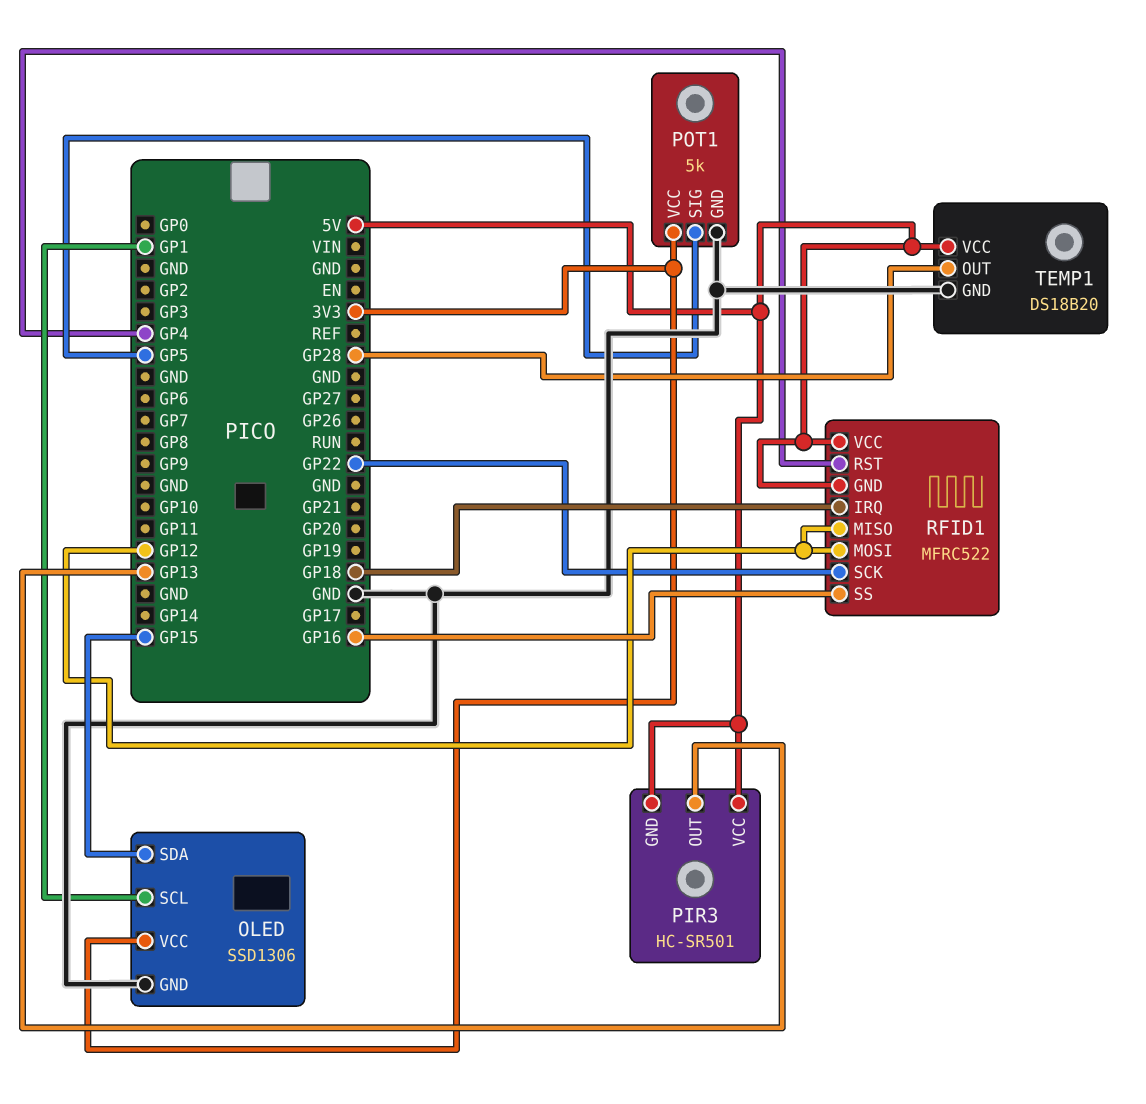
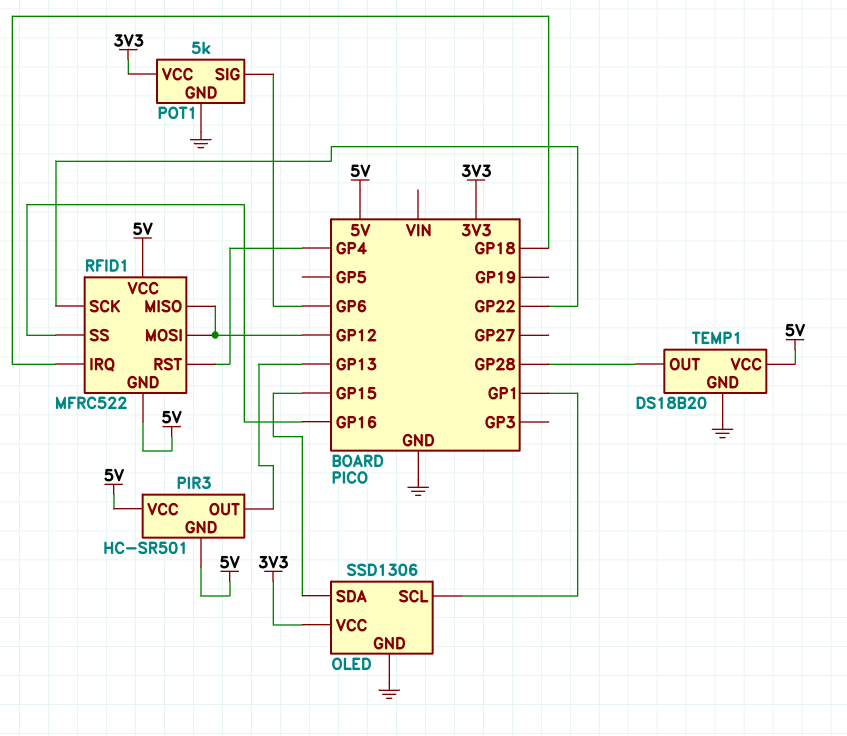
POT1 pin SIG: GP5 -> GP6

